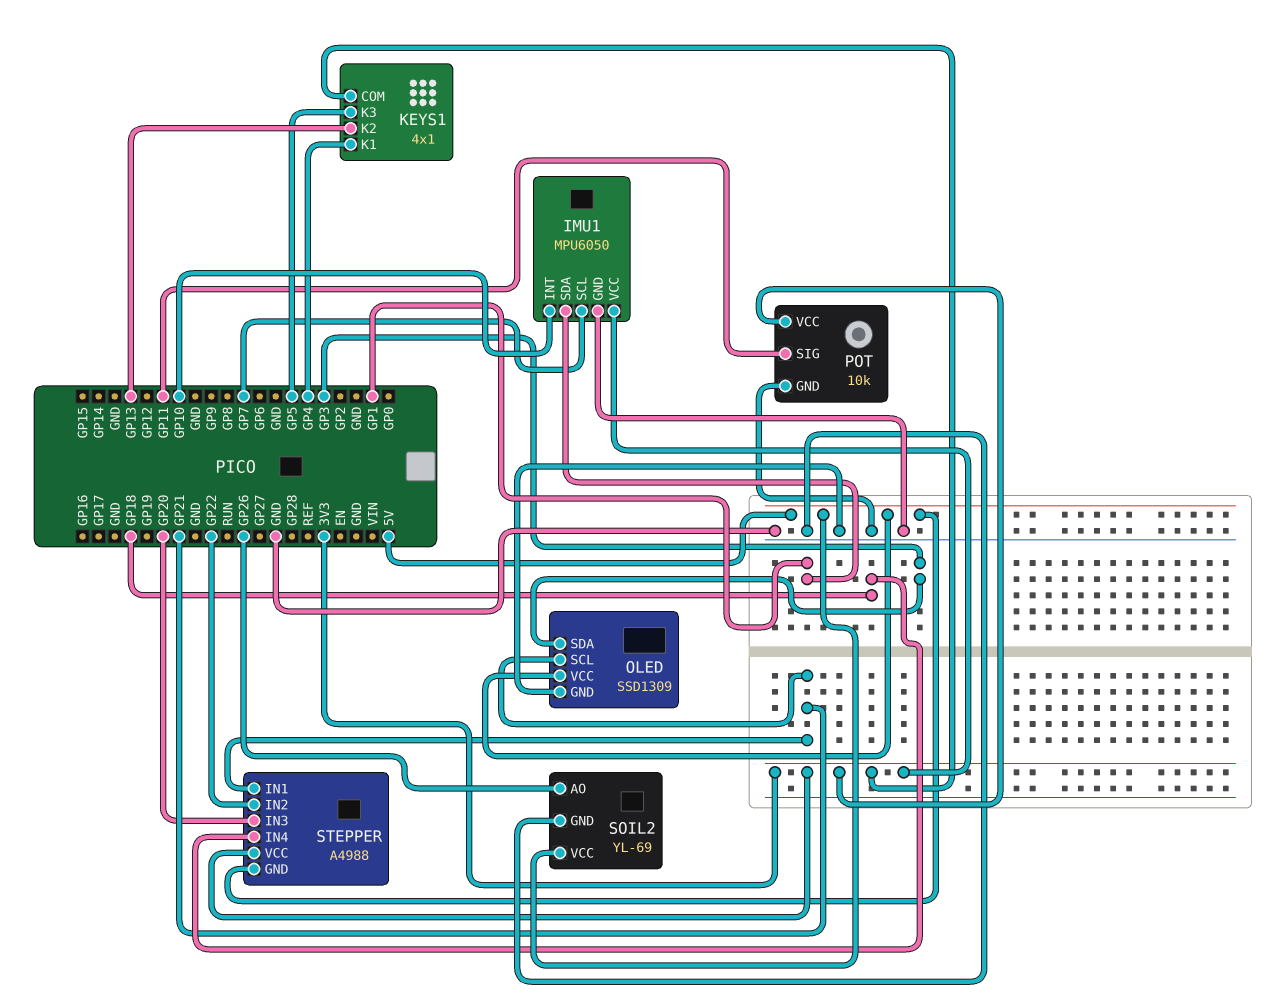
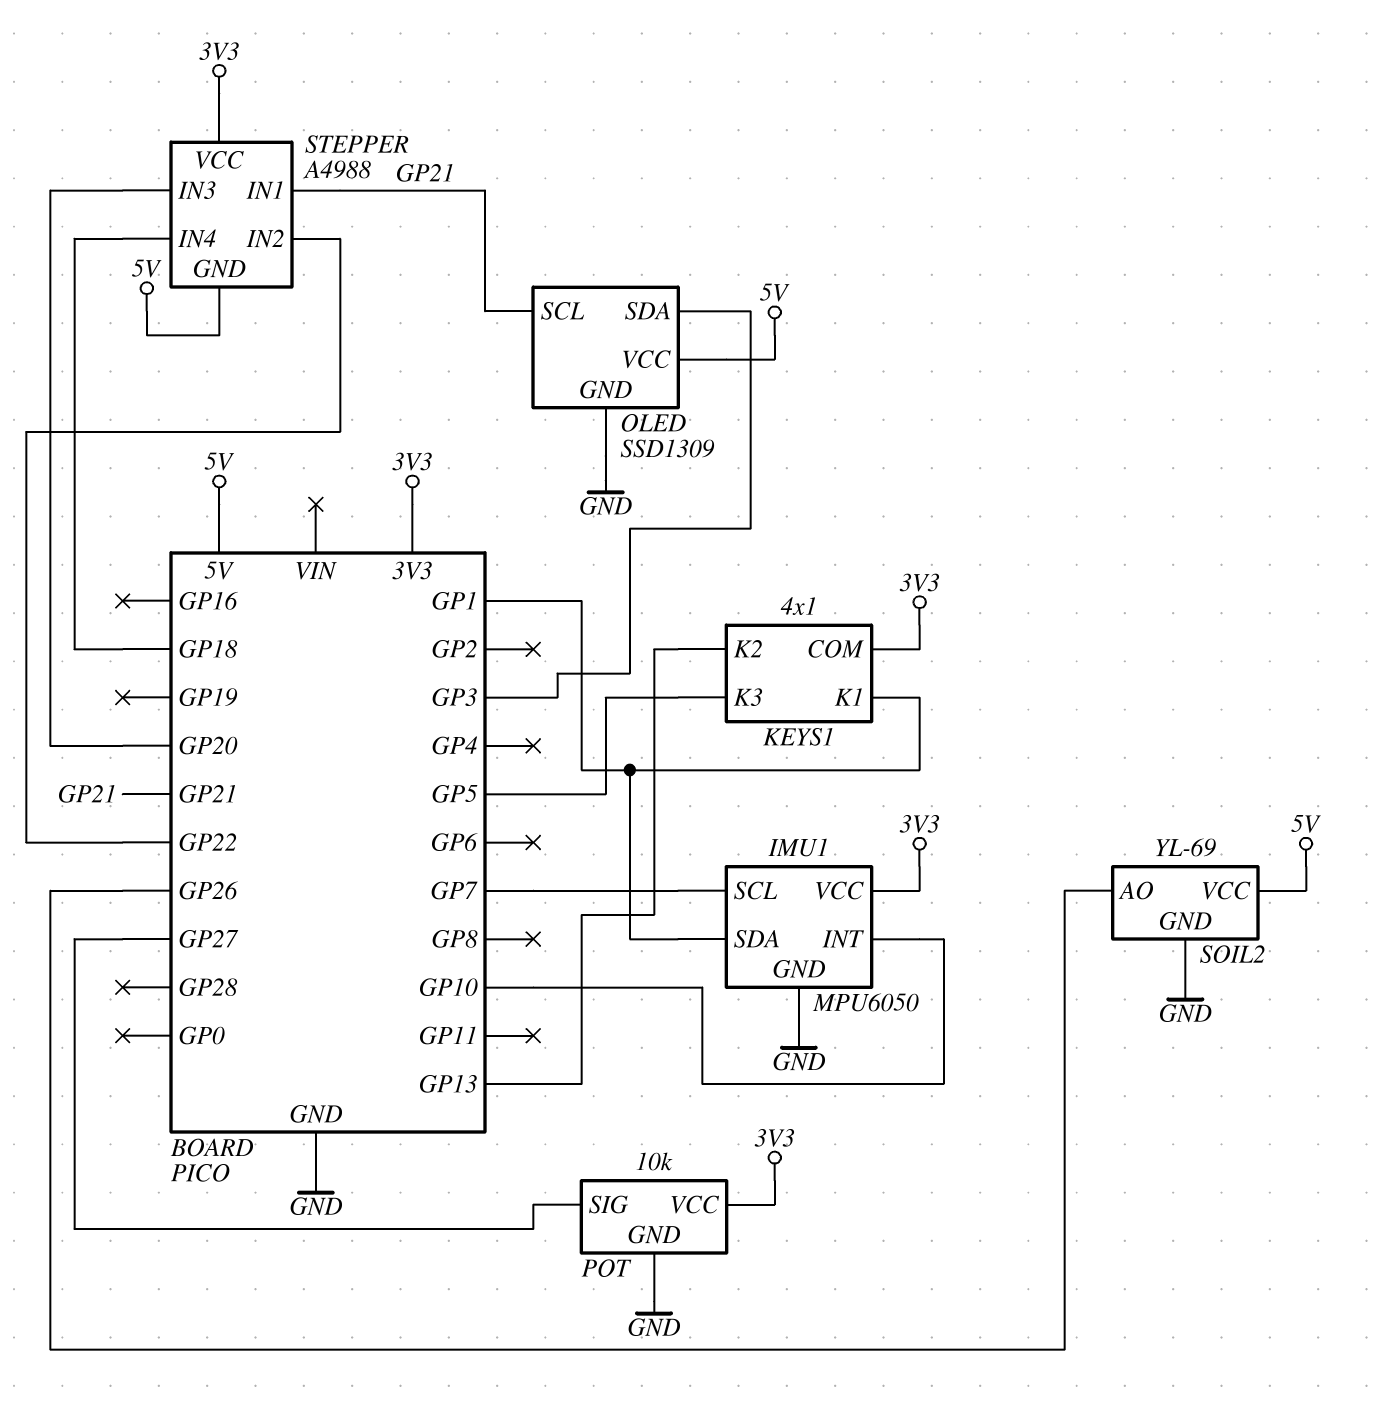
KEYS1 pin K1: GP4 -> GP1
POT pin SIG: GP11 -> GP27

